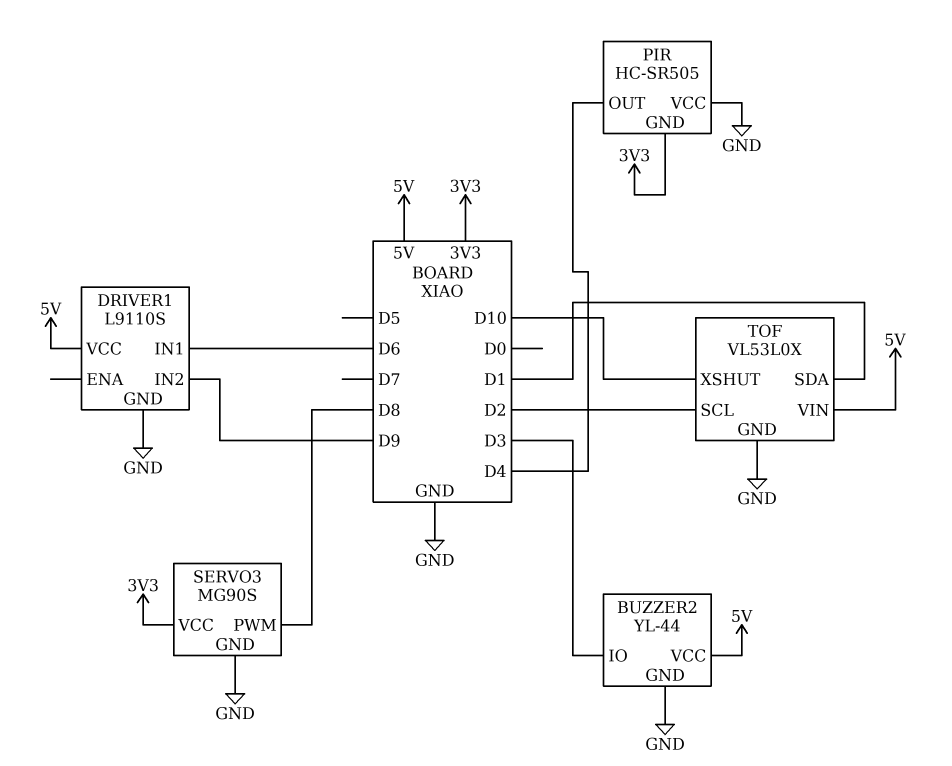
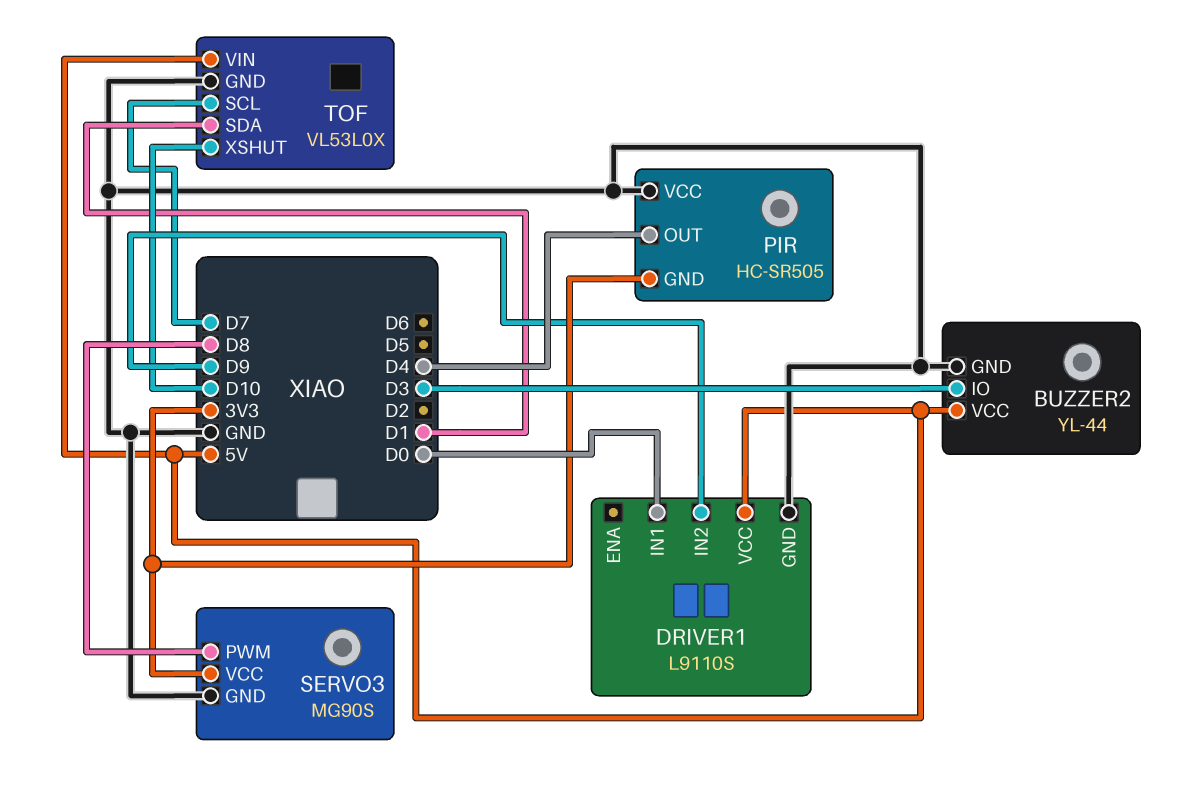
DRIVER1 pin IN1: D6 -> D0
TOF pin SCL: D2 -> D7

